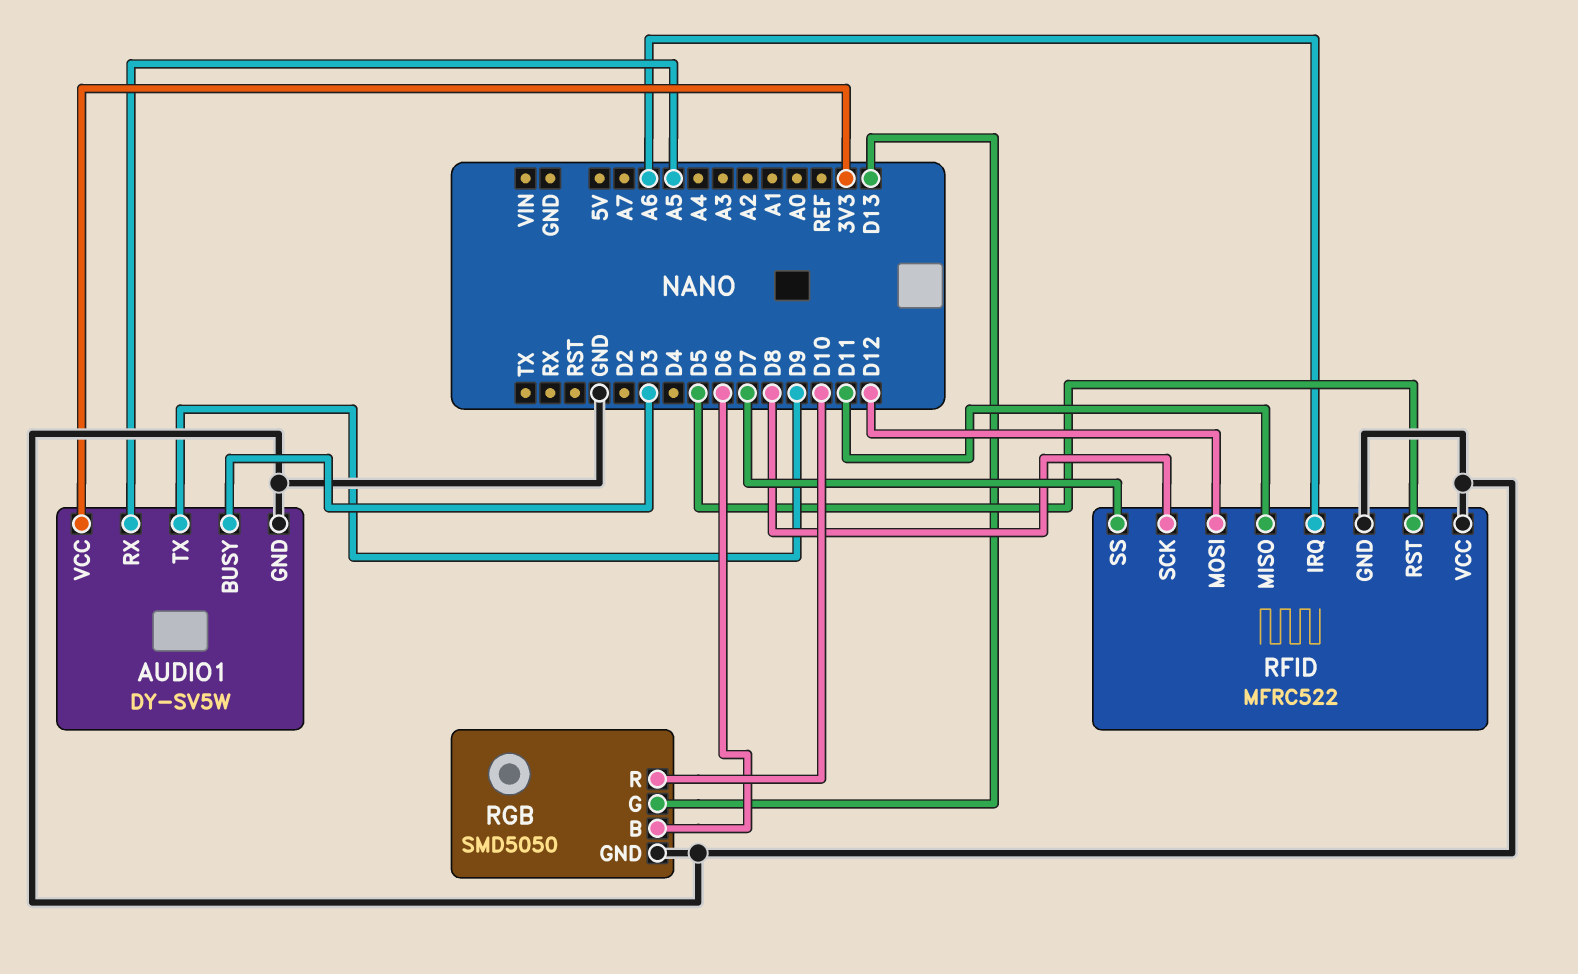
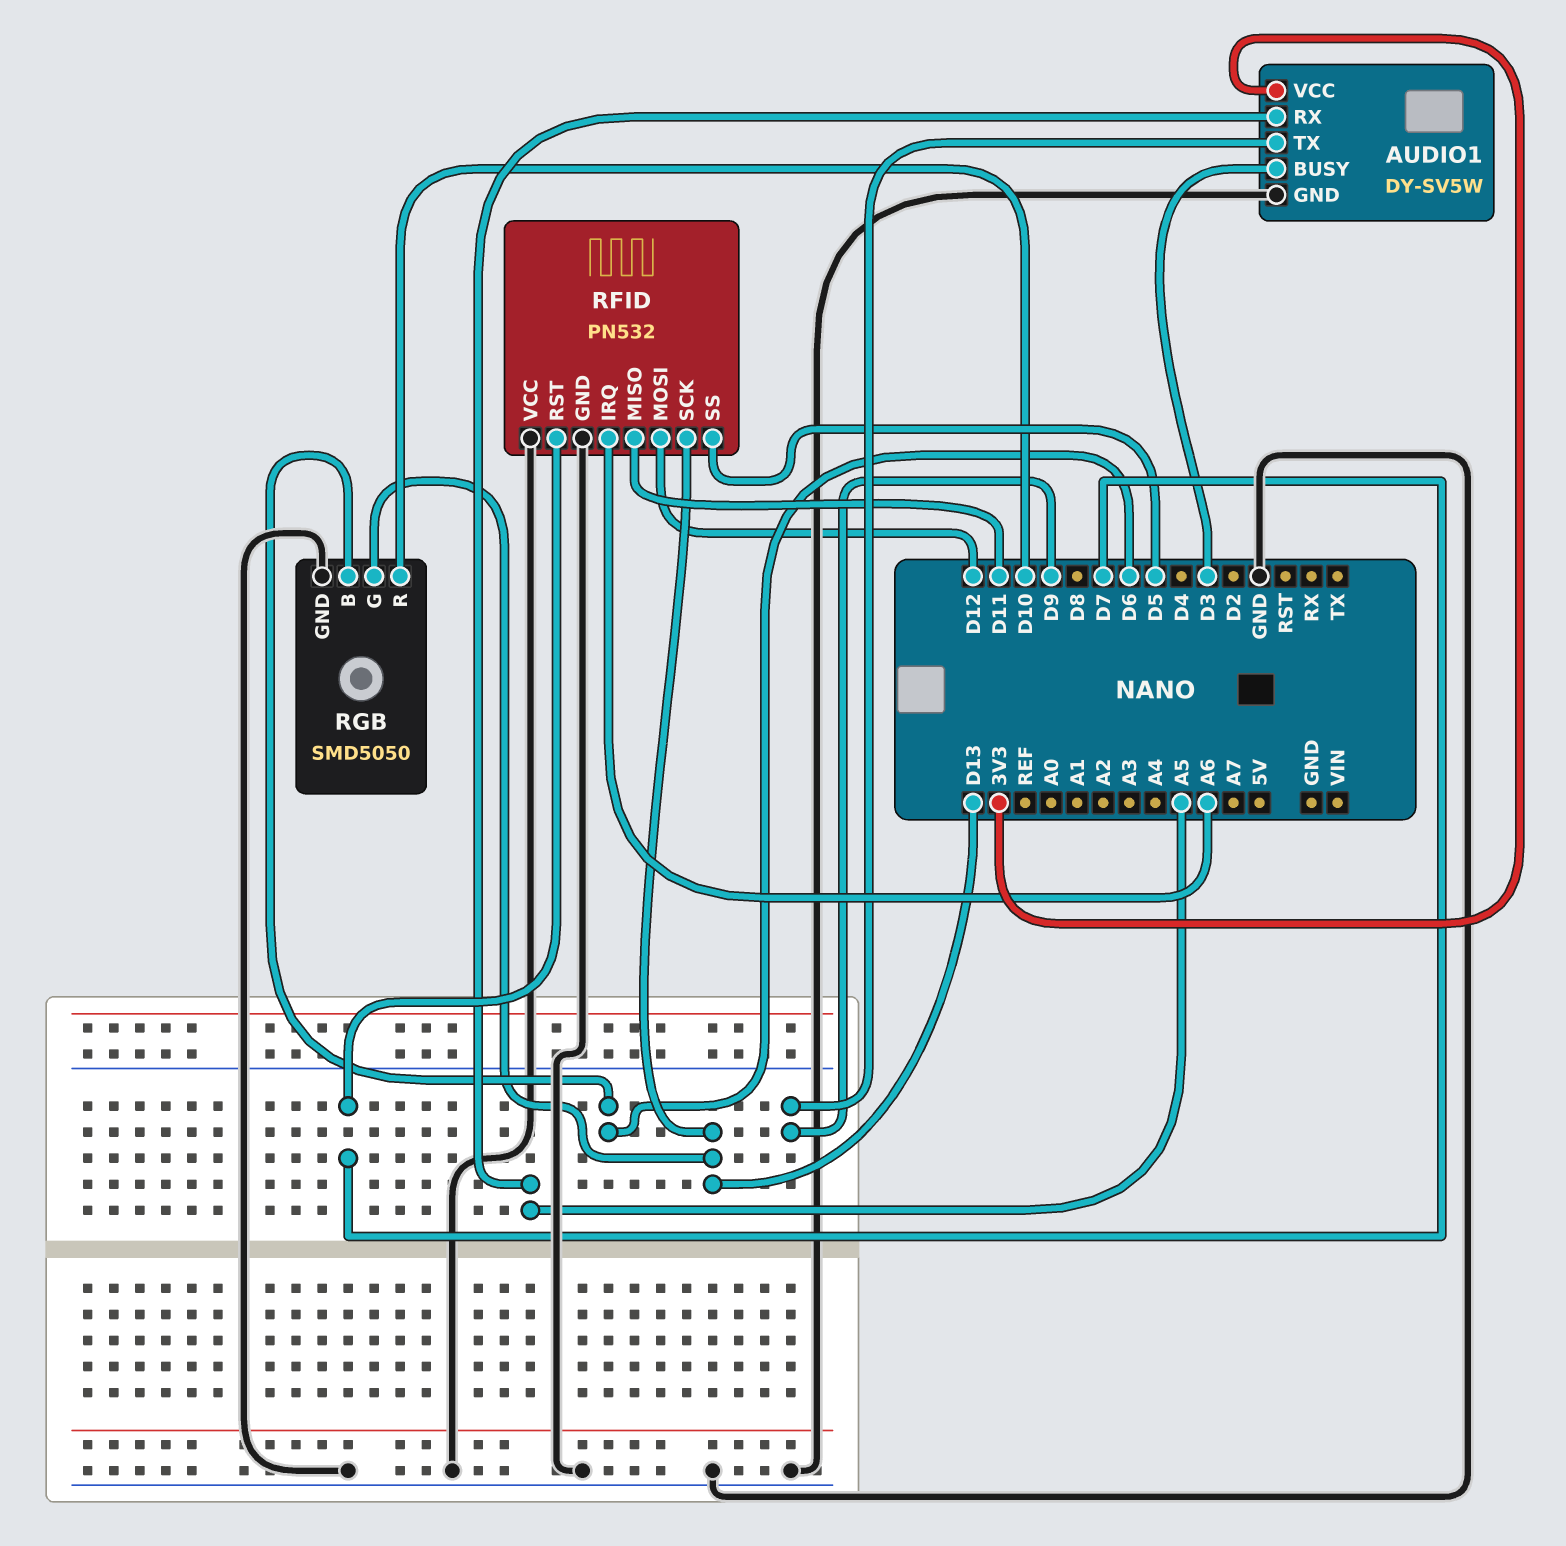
RFID: MFRC522 -> PN532
RFID pin RST: D5 -> D7
RFID pin SCK: D8 -> D13
RFID pin SS: D7 -> D5

